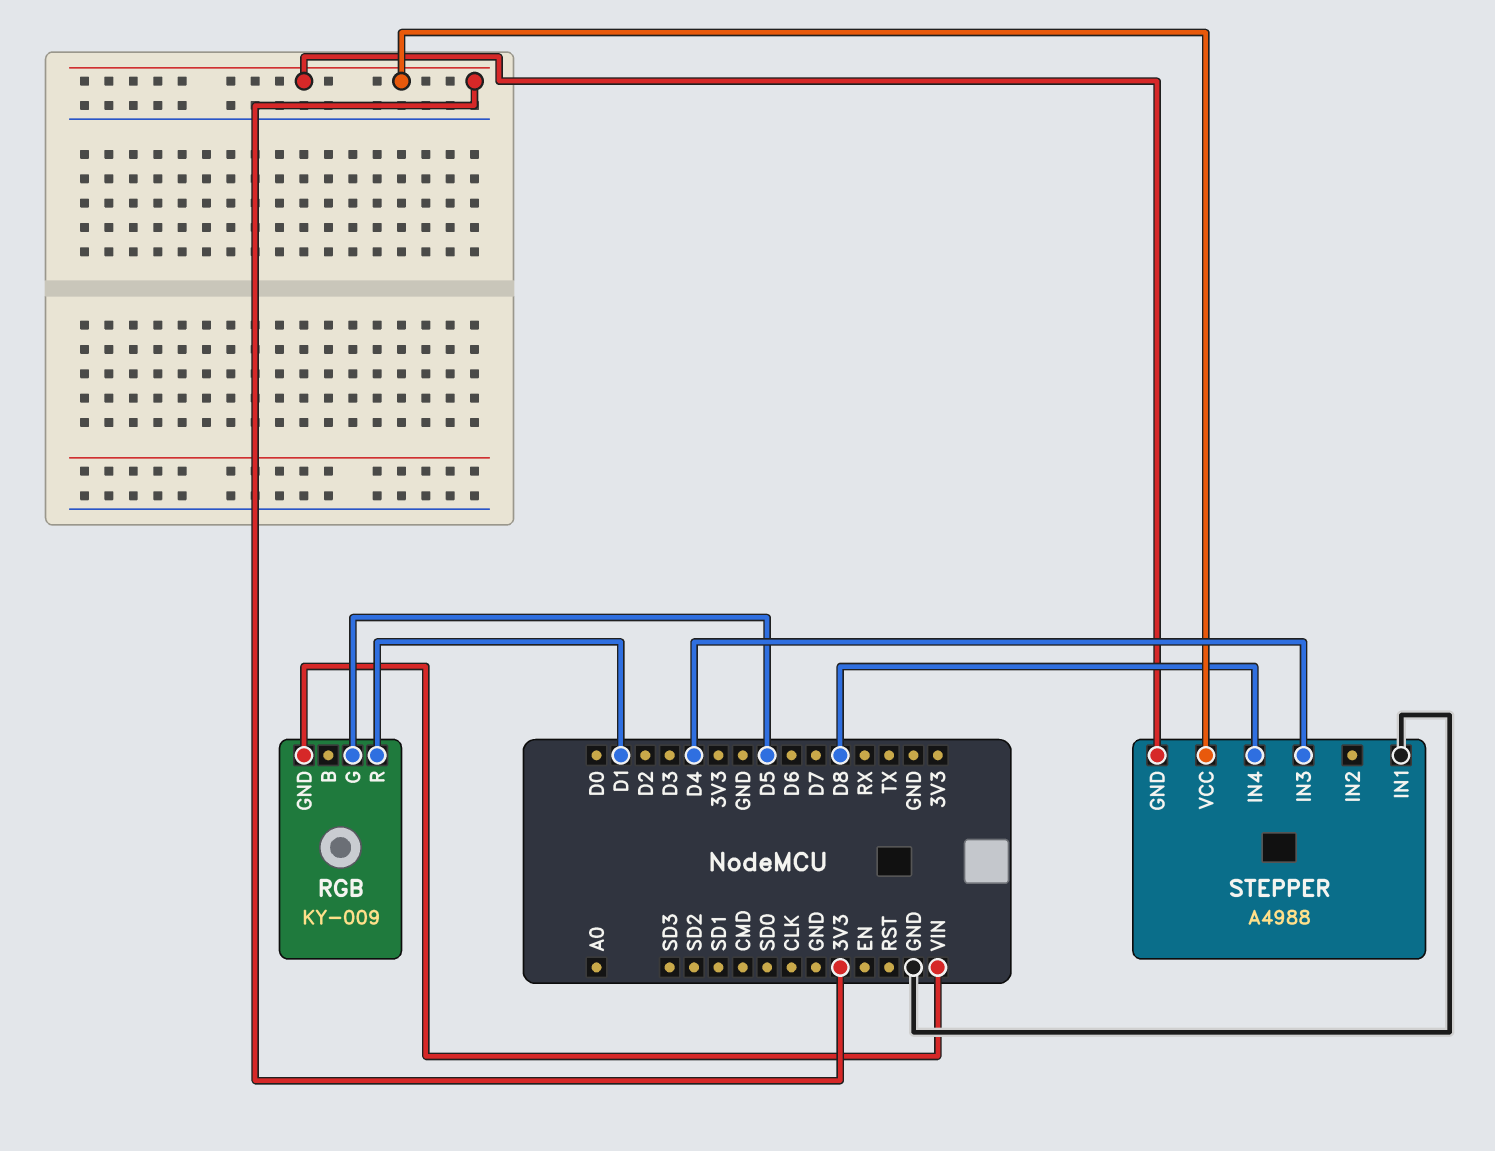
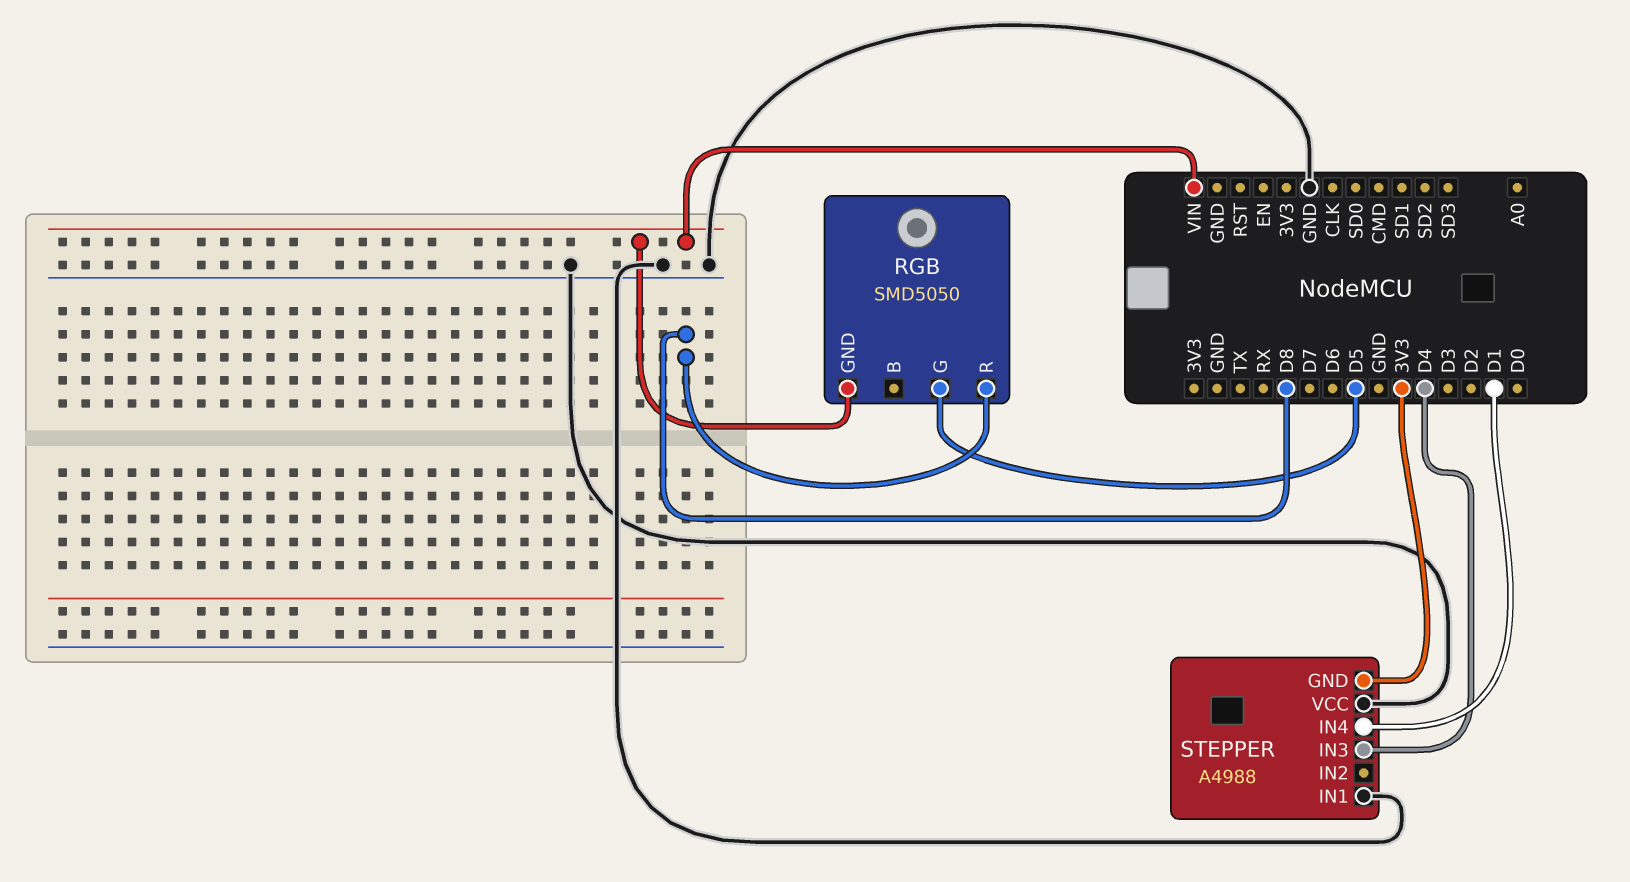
RGB: KY-009 -> SMD5050
RGB pin R: D1 -> D8
STEPPER pin IN4: D8 -> D1
STEPPER pin VCC: 3V3 -> GND

